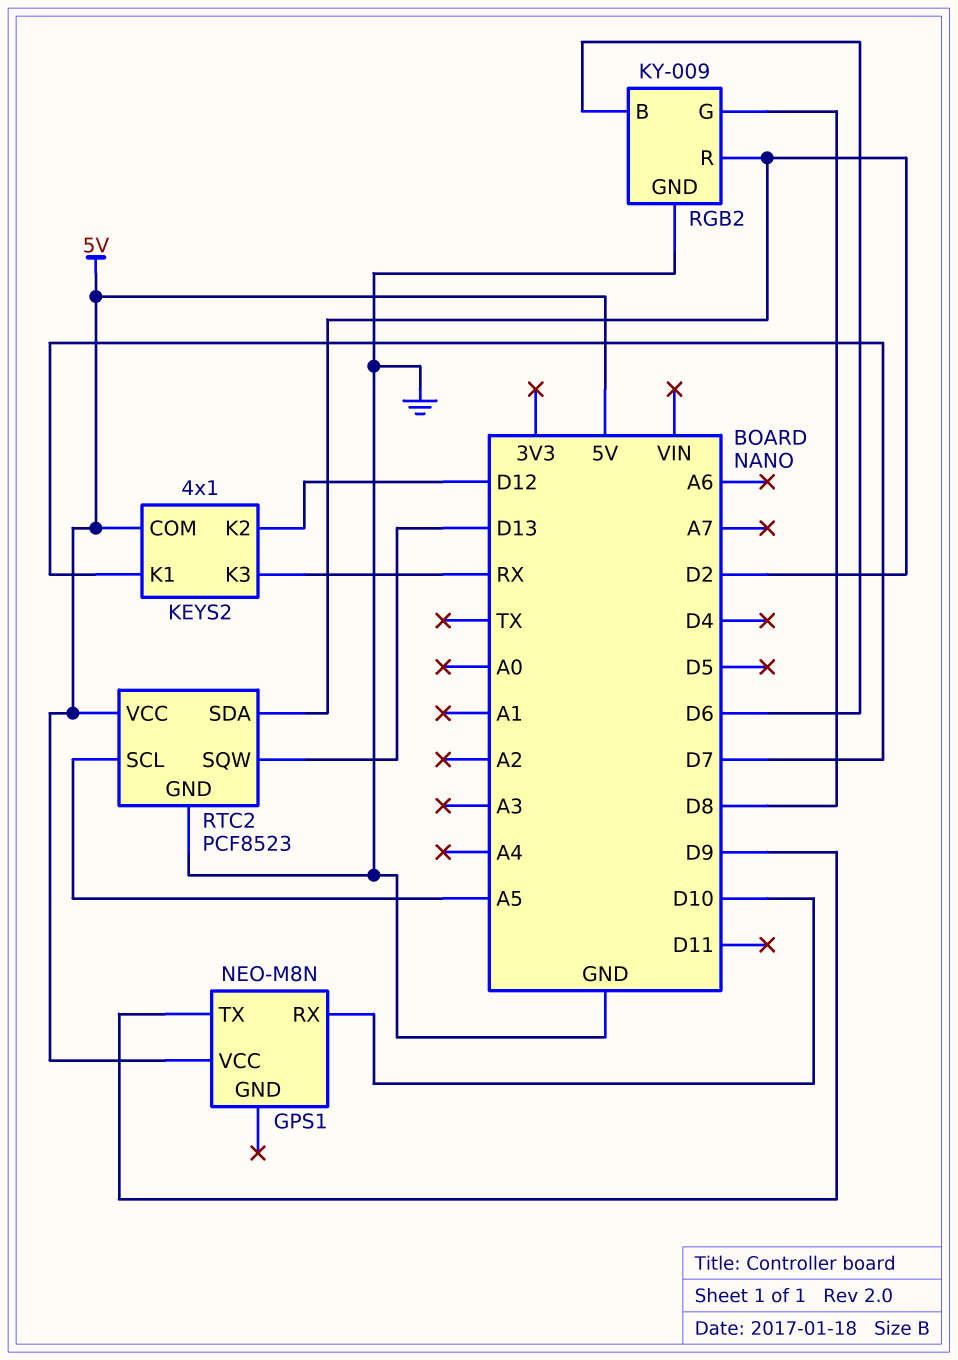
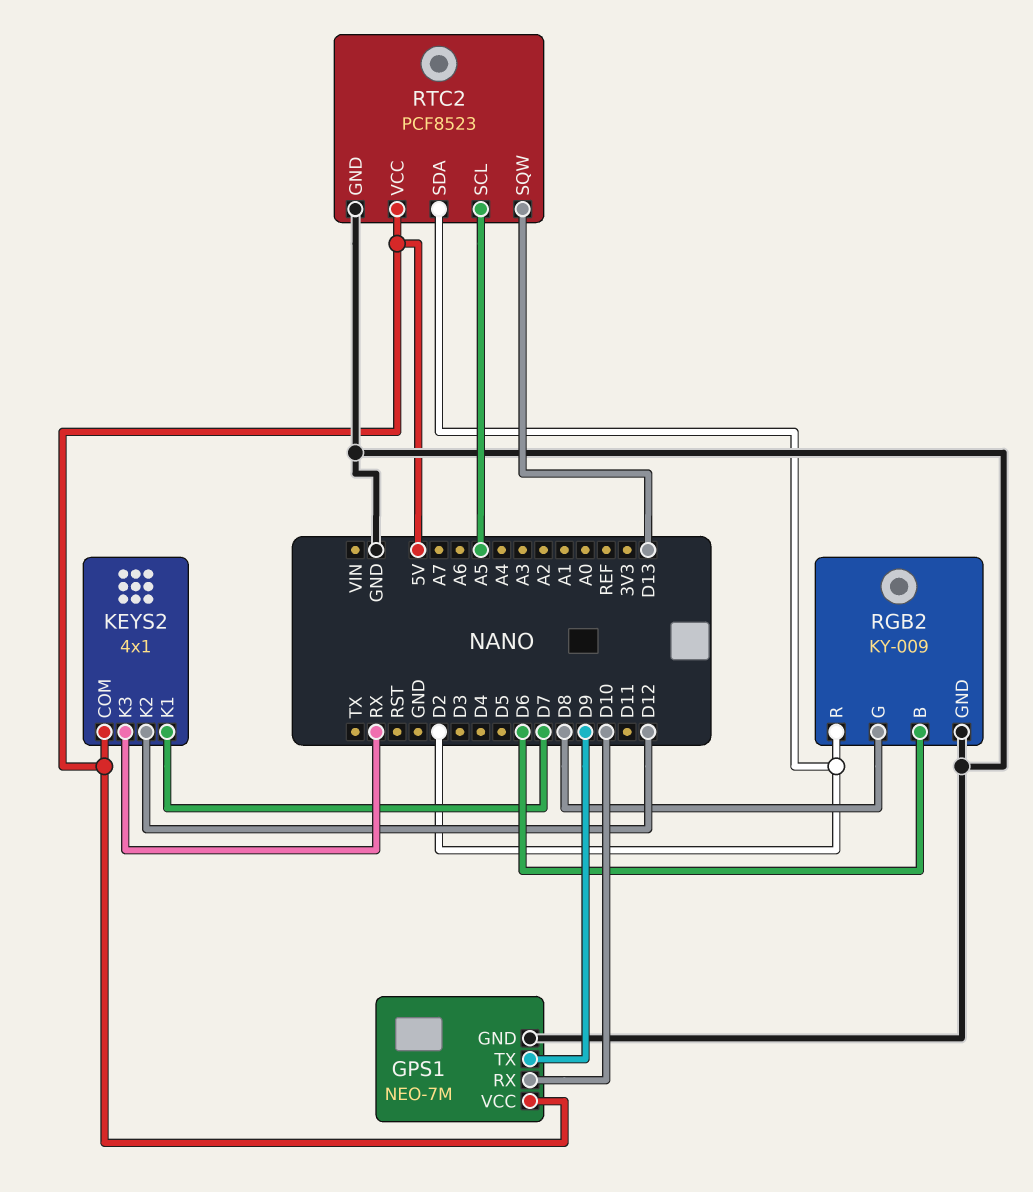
GPS1: NEO-M8N -> NEO-7M
GPS1 pin GND: none -> GND

